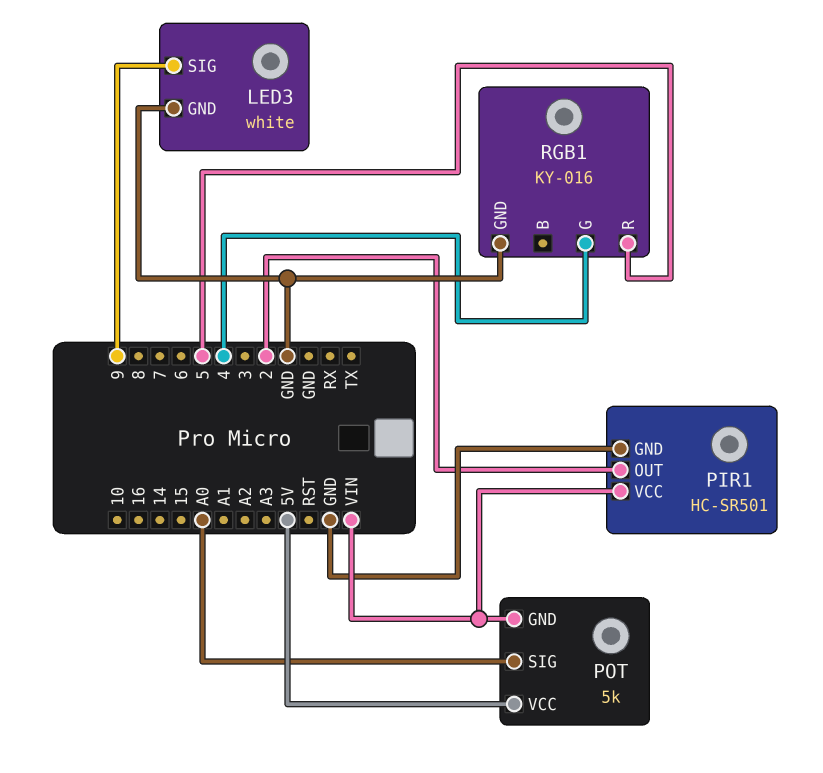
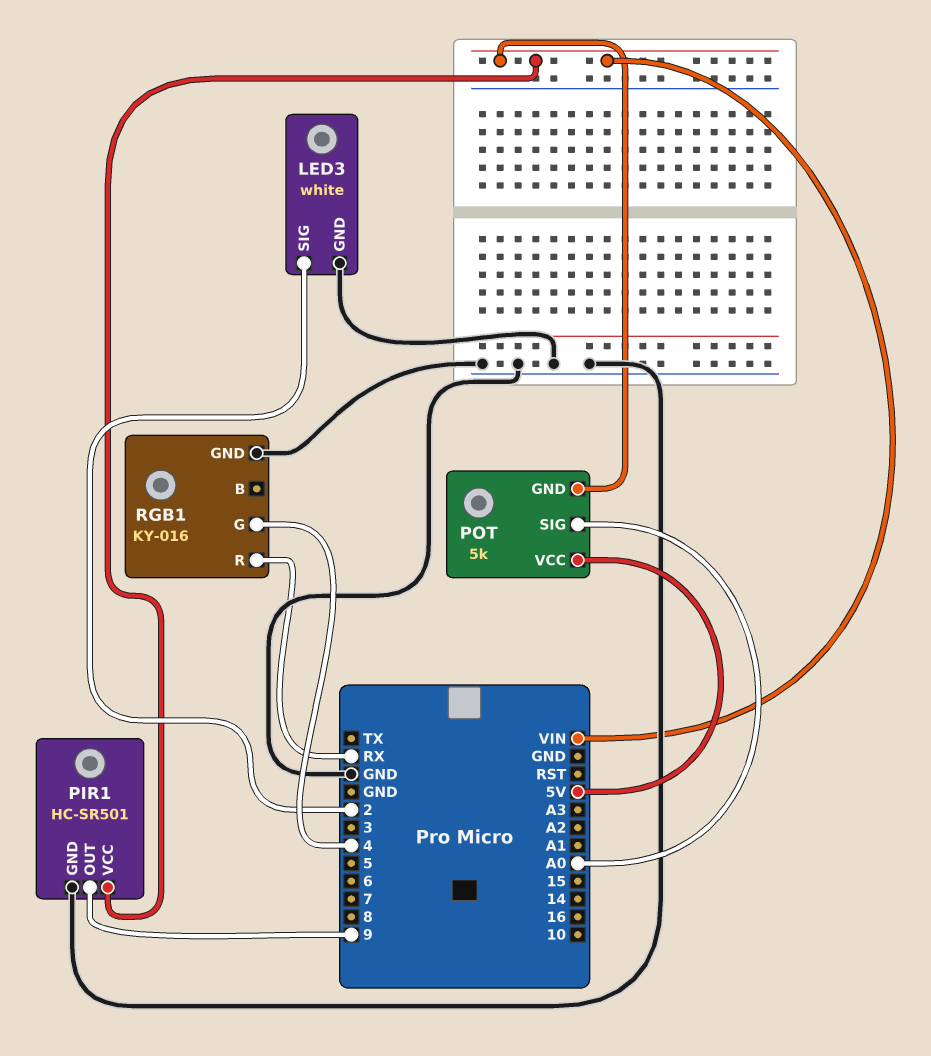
LED3 pin SIG: 9 -> 2
PIR1 pin OUT: 2 -> 9
RGB1 pin R: 5 -> RX

